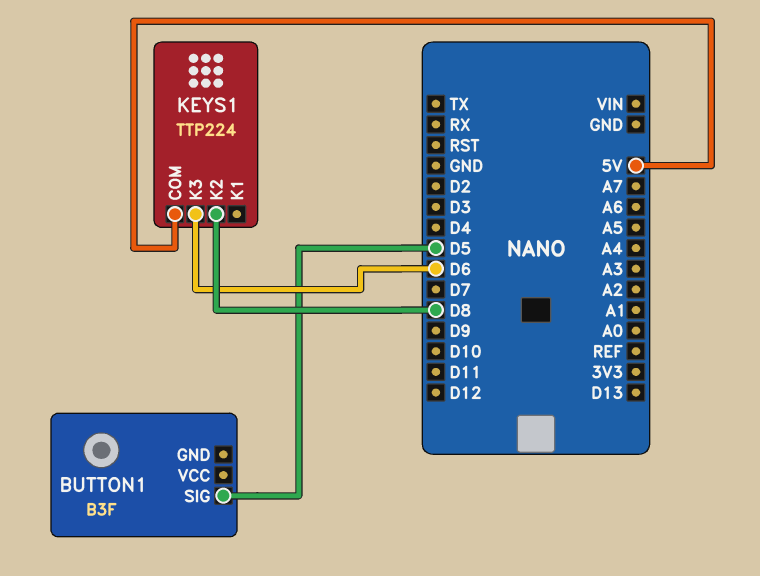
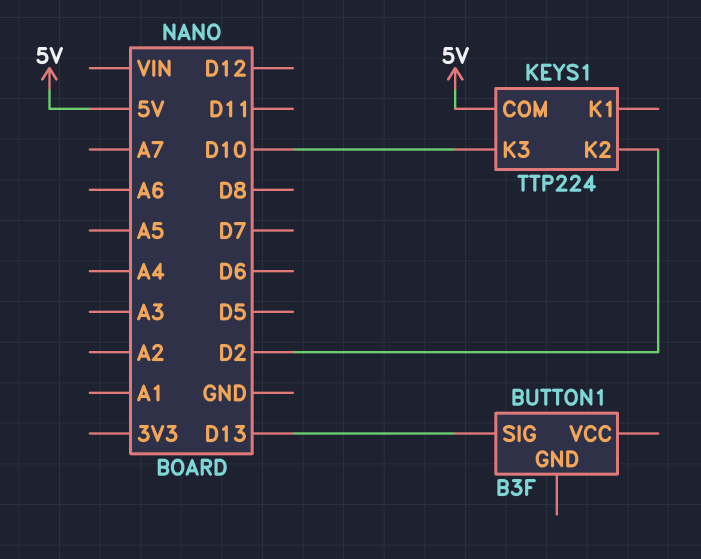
BUTTON1 pin SIG: D5 -> D13
KEYS1 pin K2: D8 -> D2
KEYS1 pin K3: D6 -> D10

